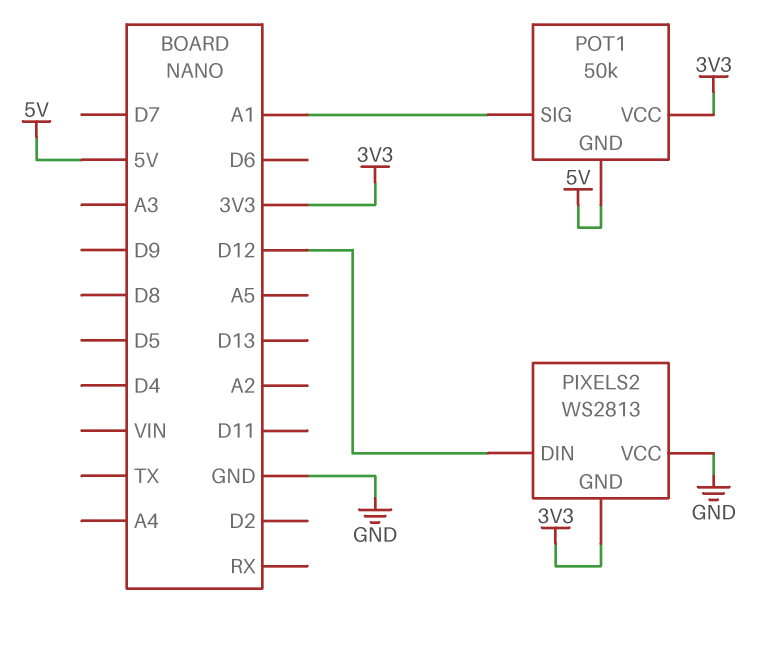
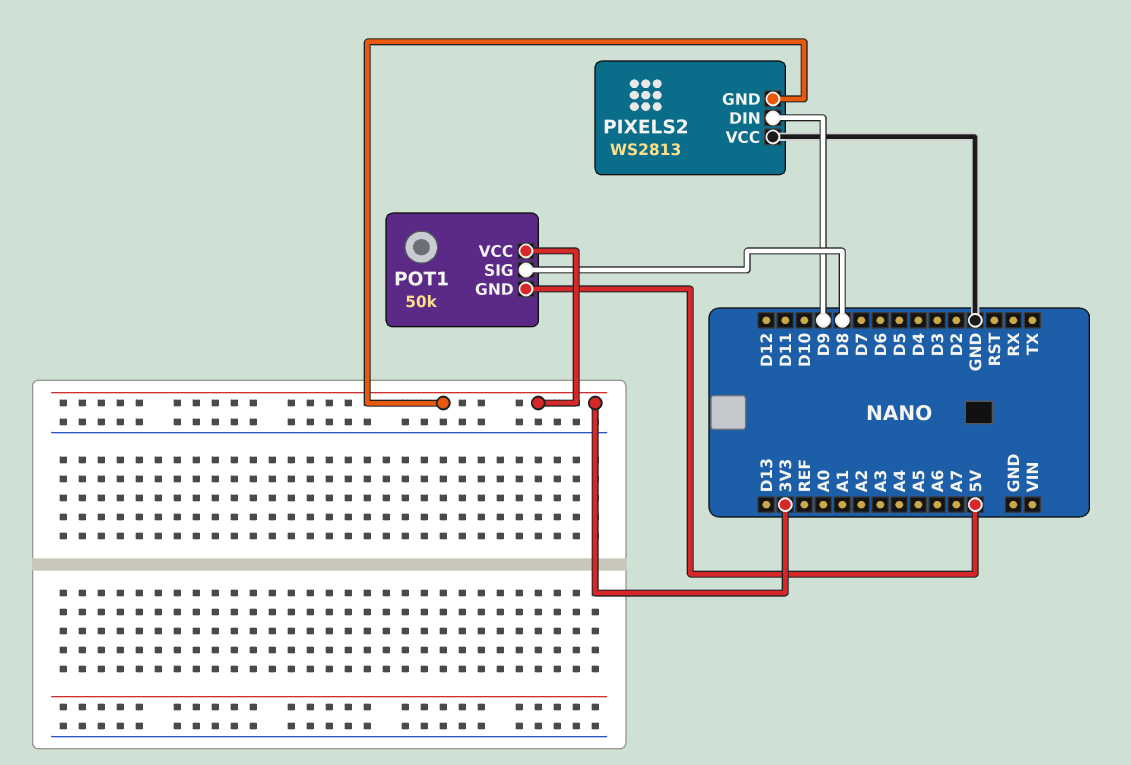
PIXELS2 pin DIN: D12 -> D9
POT1 pin SIG: A1 -> D8

